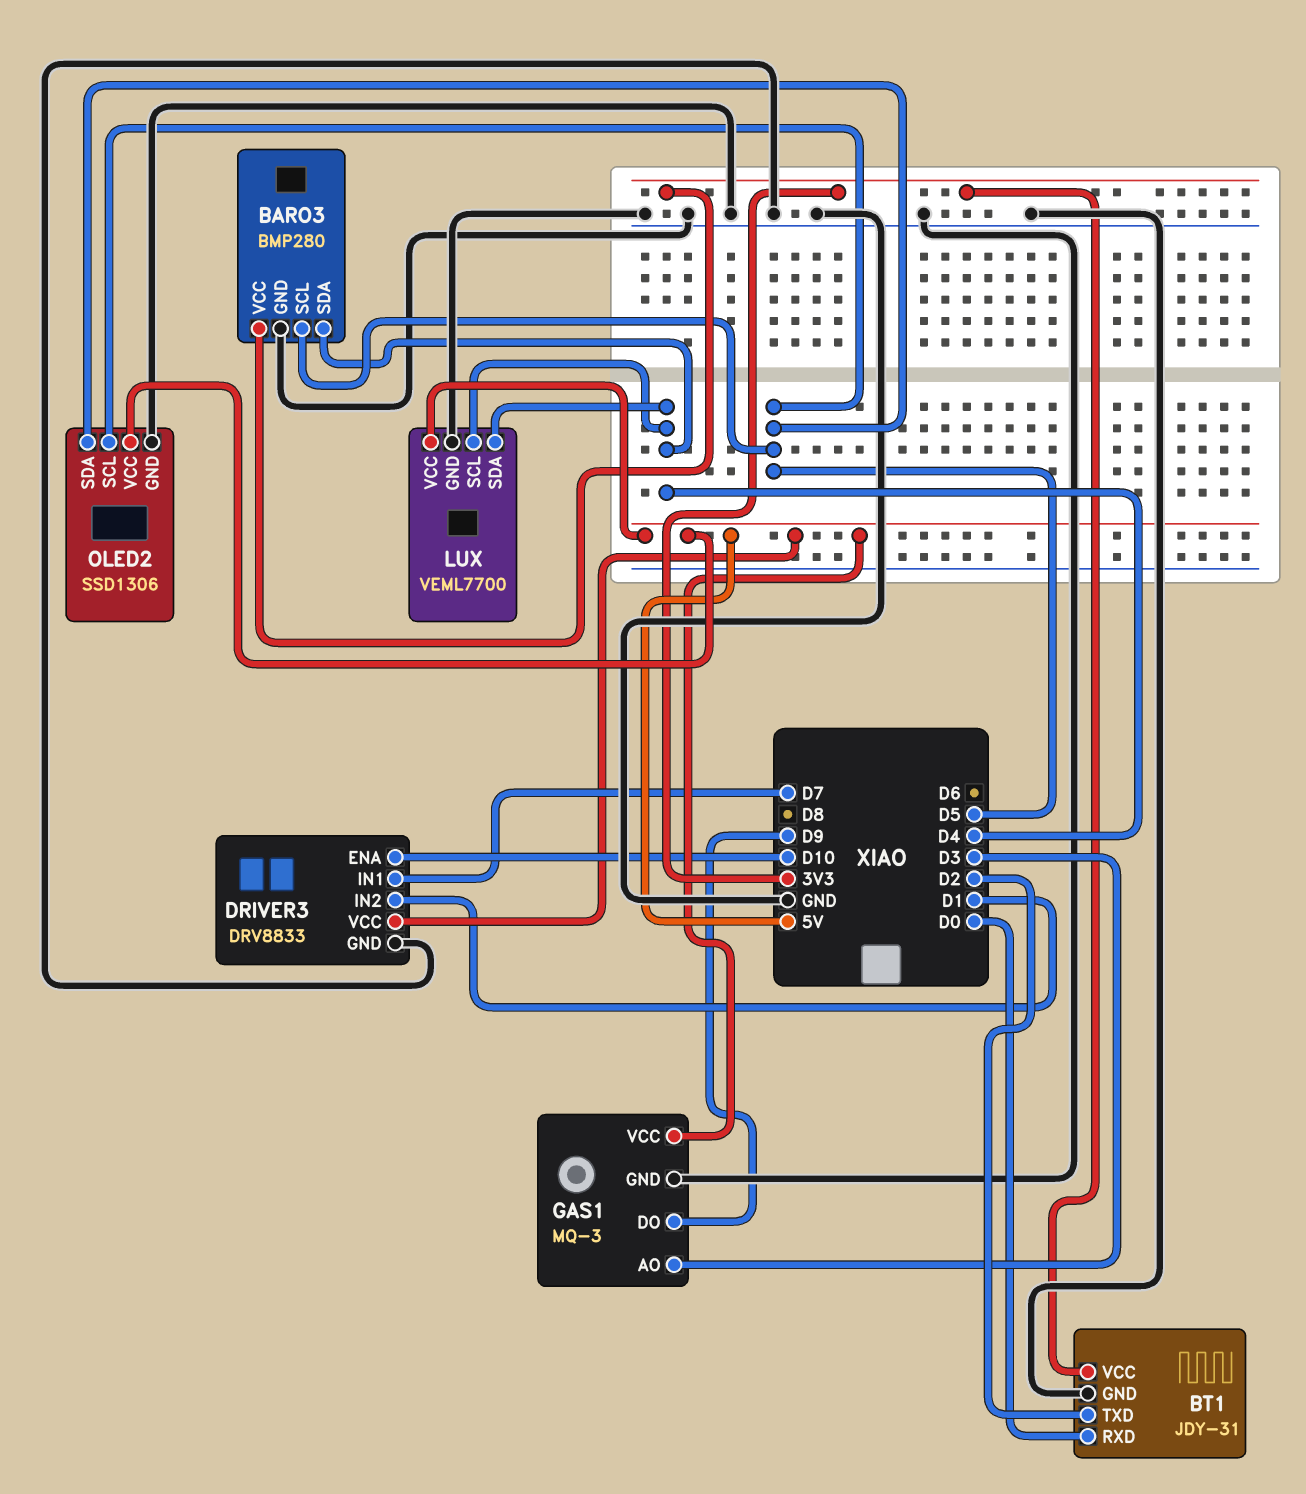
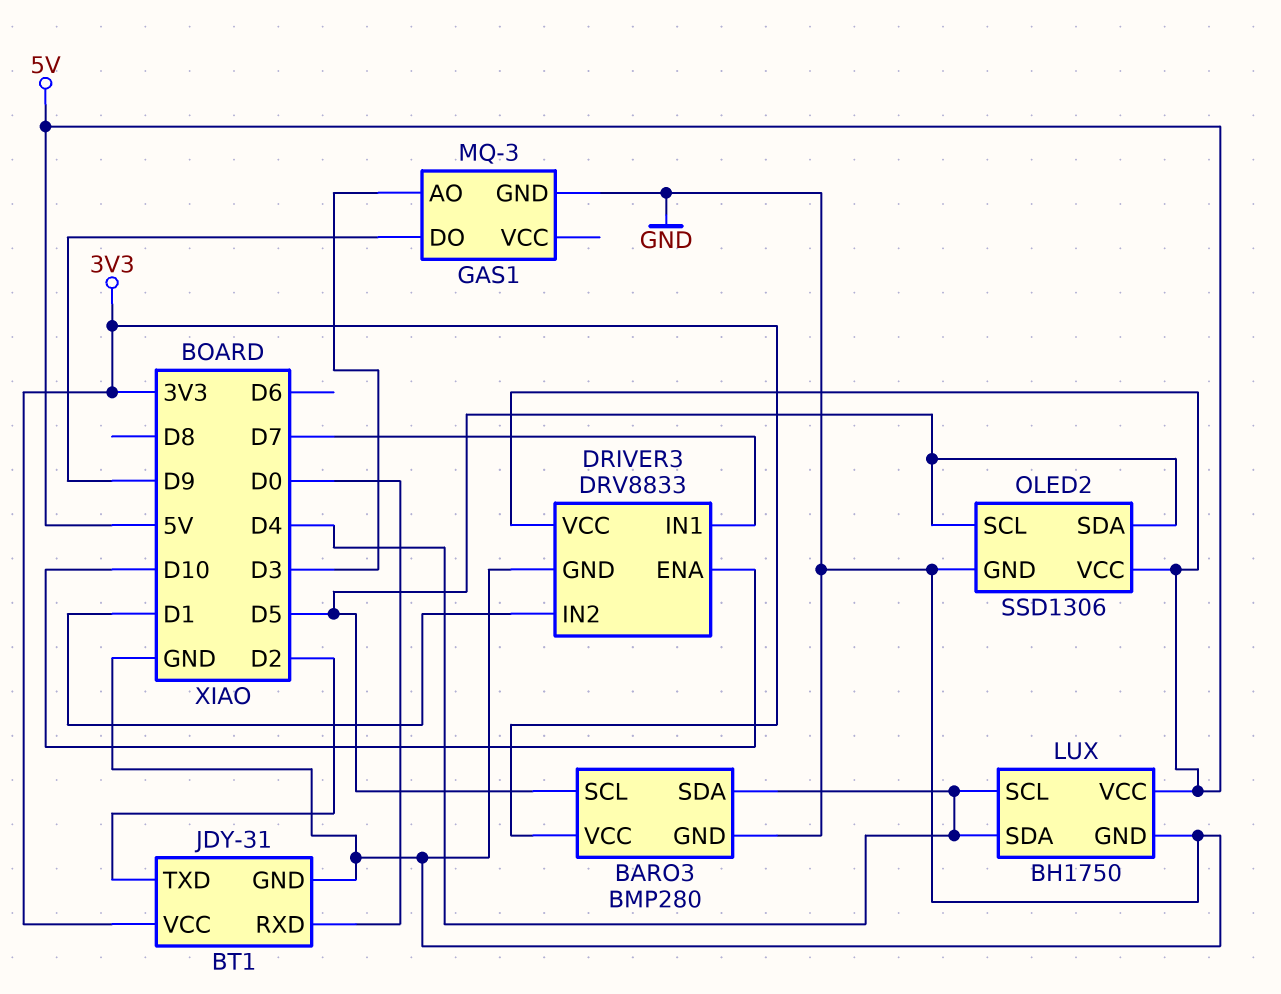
GAS1 pin VCC: 5V -> none
LUX: VEML7700 -> BH1750

